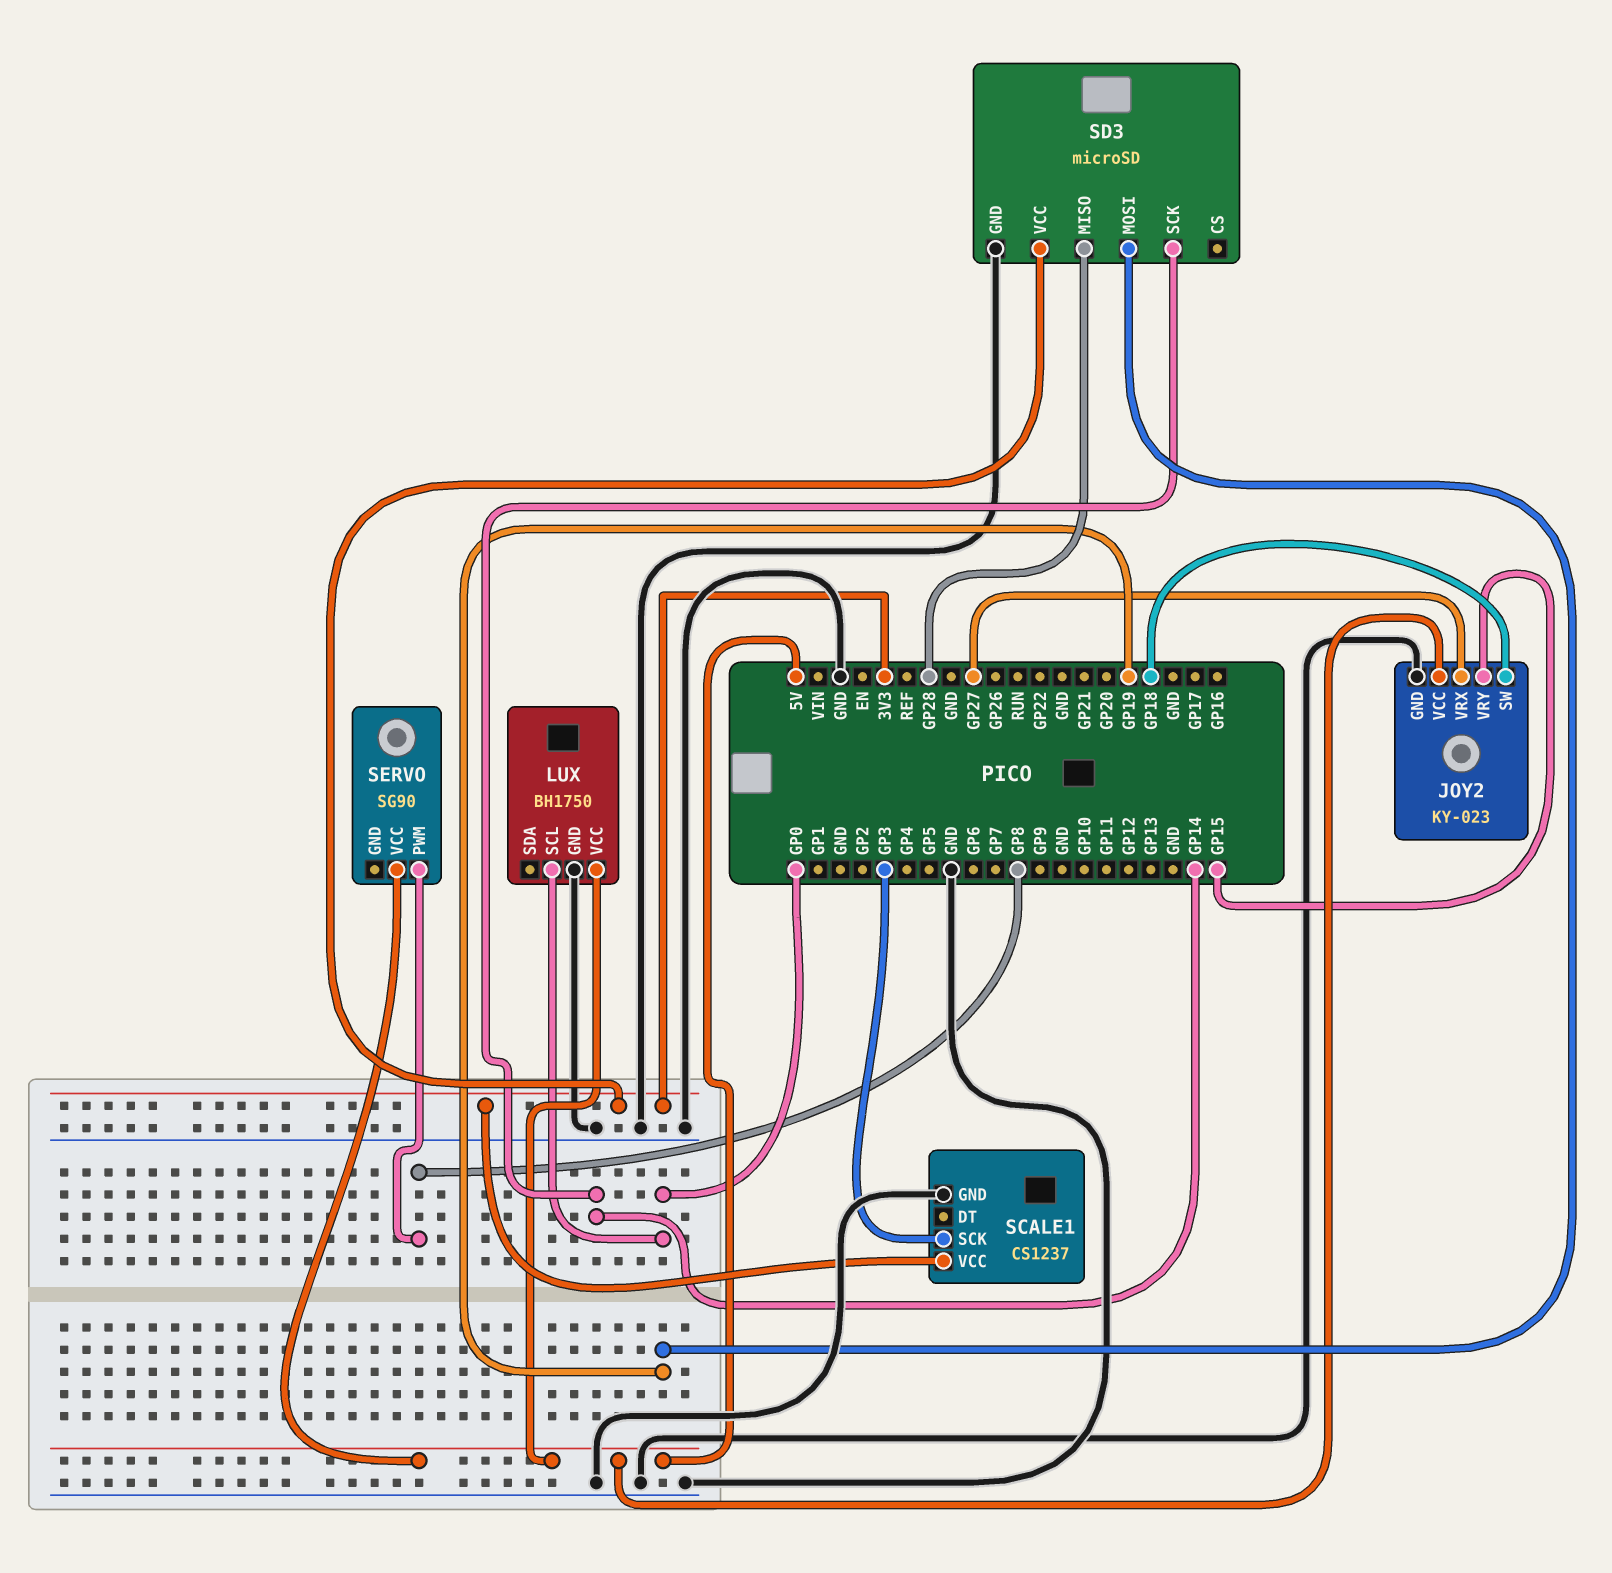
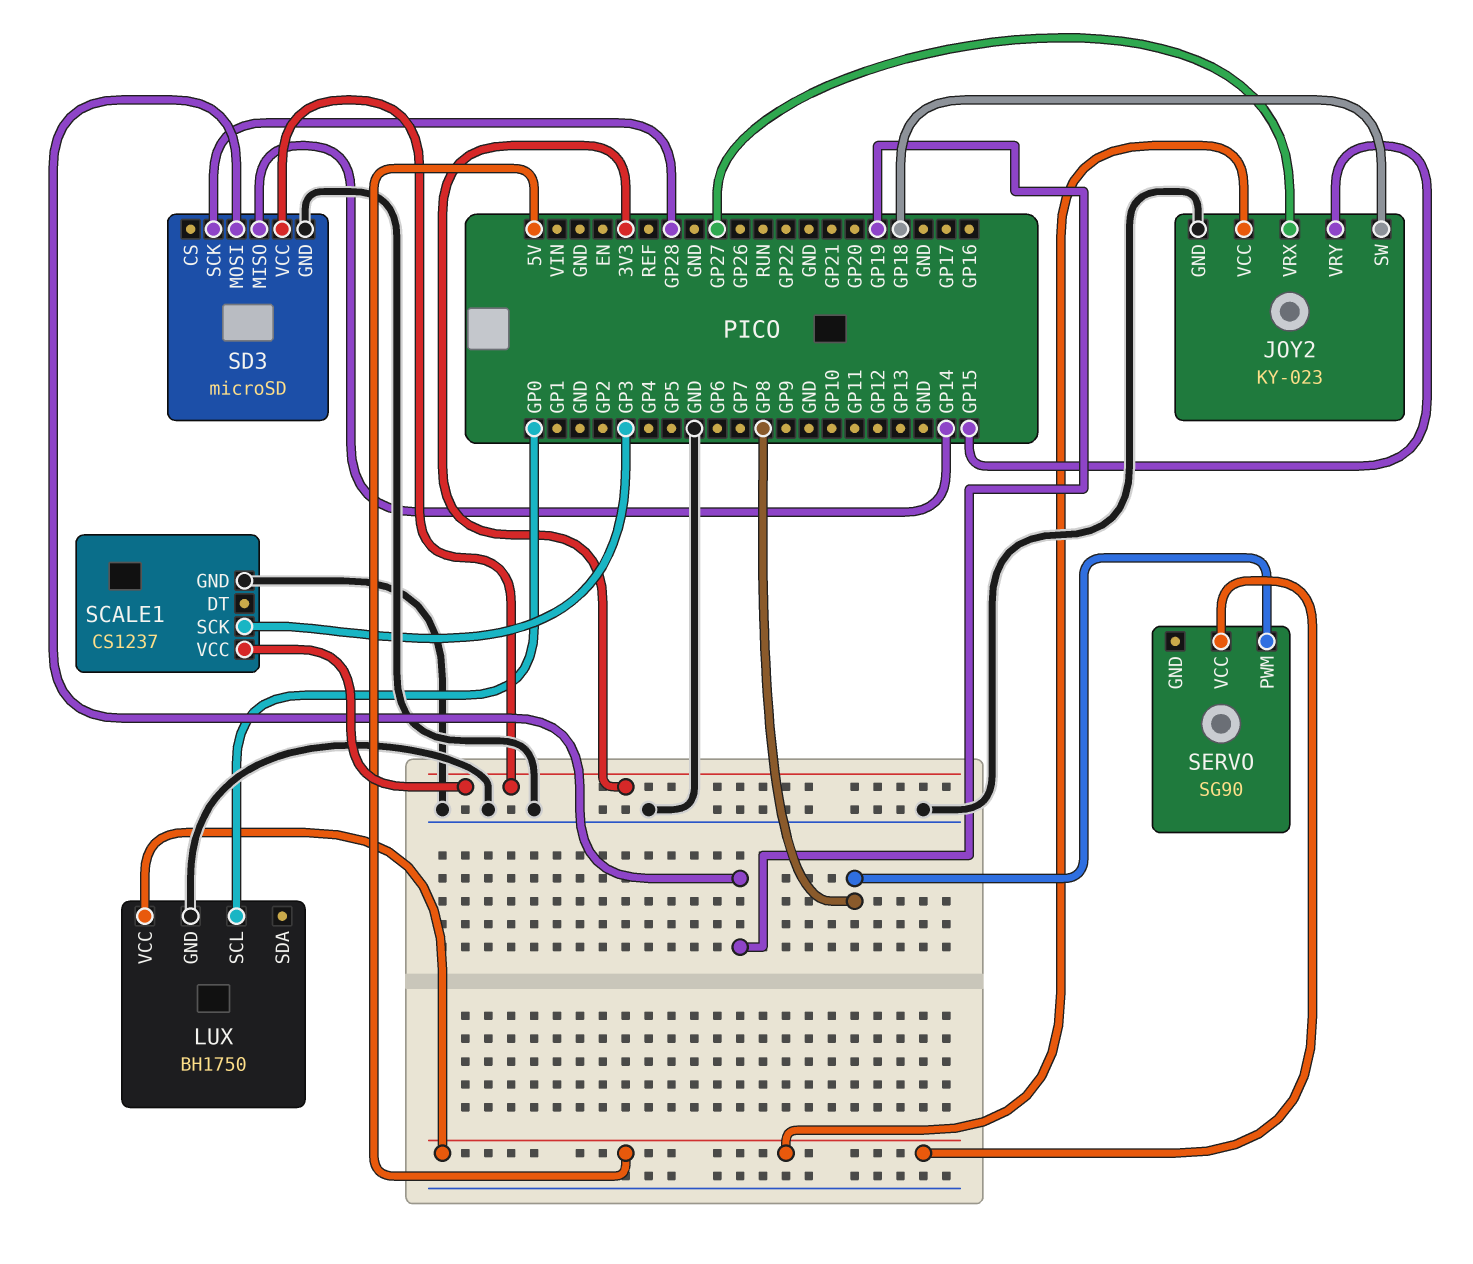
SD3 pin MISO: GP28 -> GP14
SD3 pin SCK: GP14 -> GP28

